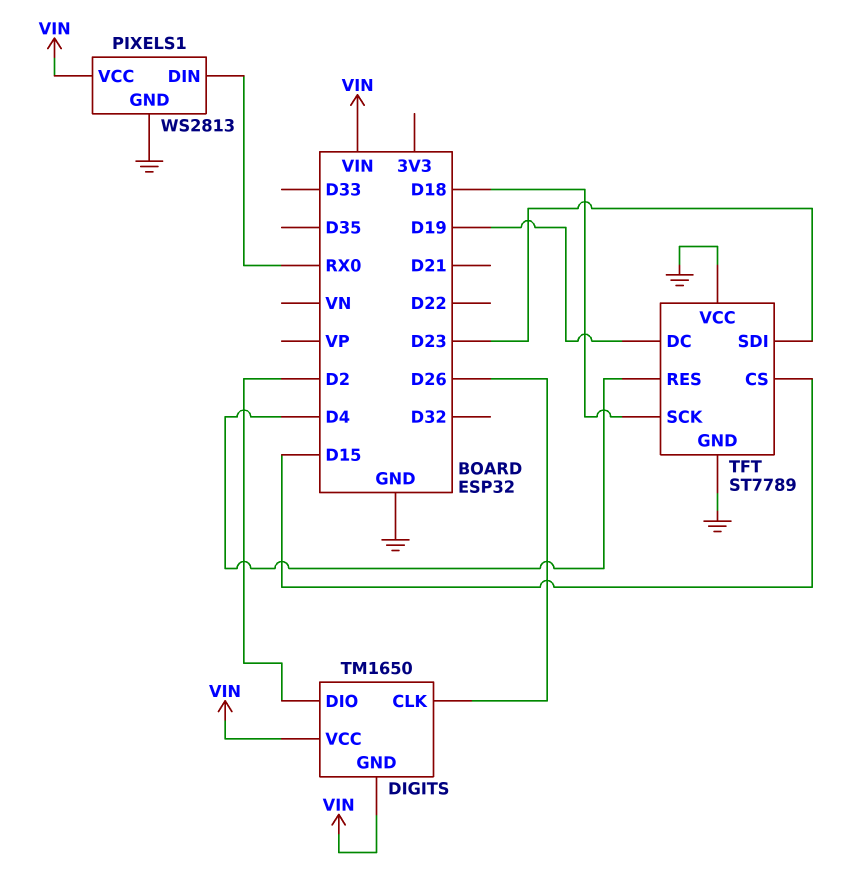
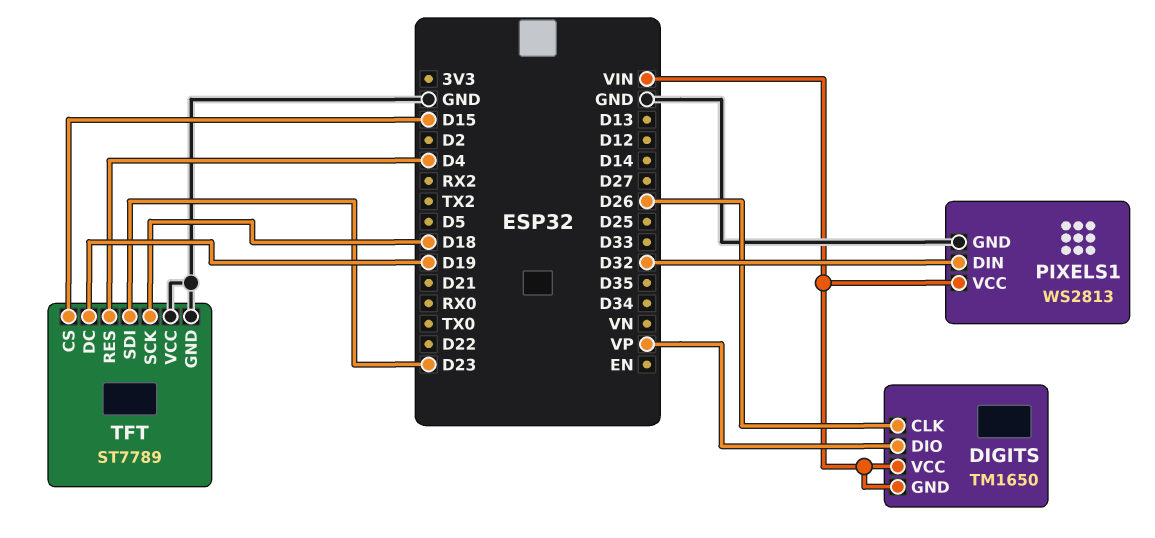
DIGITS pin DIO: D2 -> VP
PIXELS1 pin DIN: RX0 -> D32

